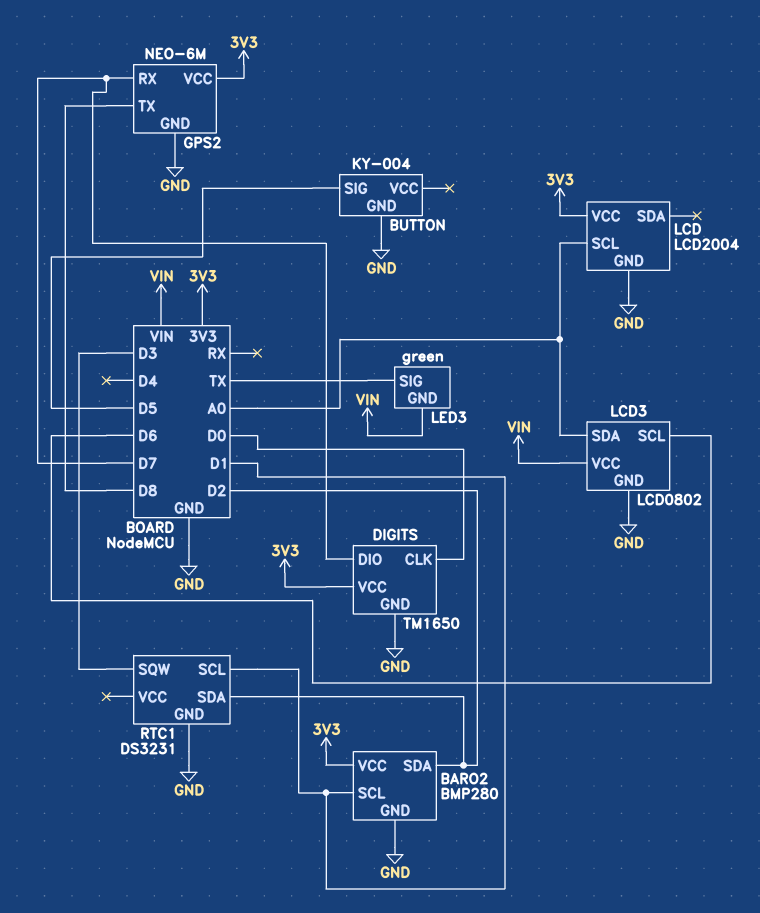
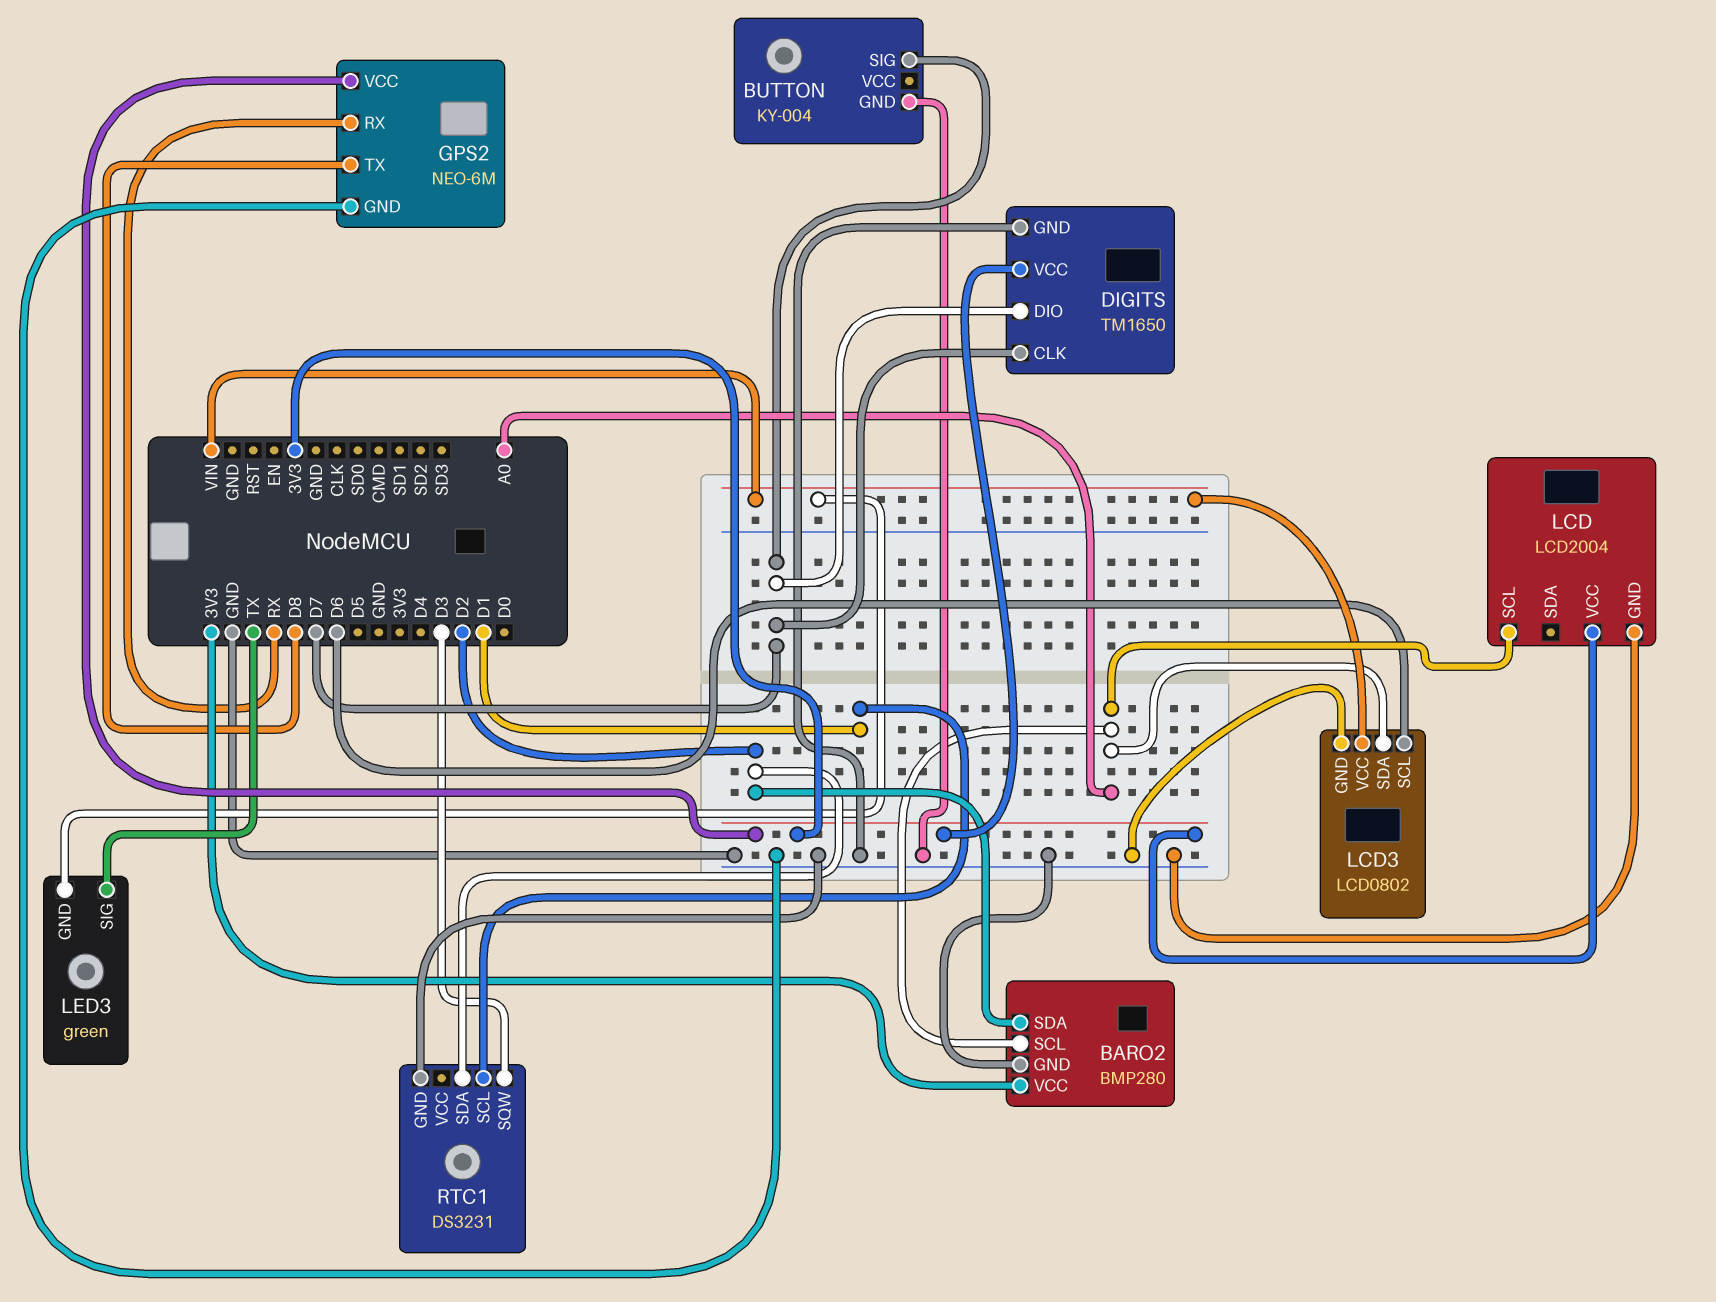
BARO2 pin SCL: D1 -> A0
BUTTON pin SIG: D5 -> D7
DIGITS pin CLK: D0 -> D7
GPS2 pin RX: D7 -> RX

